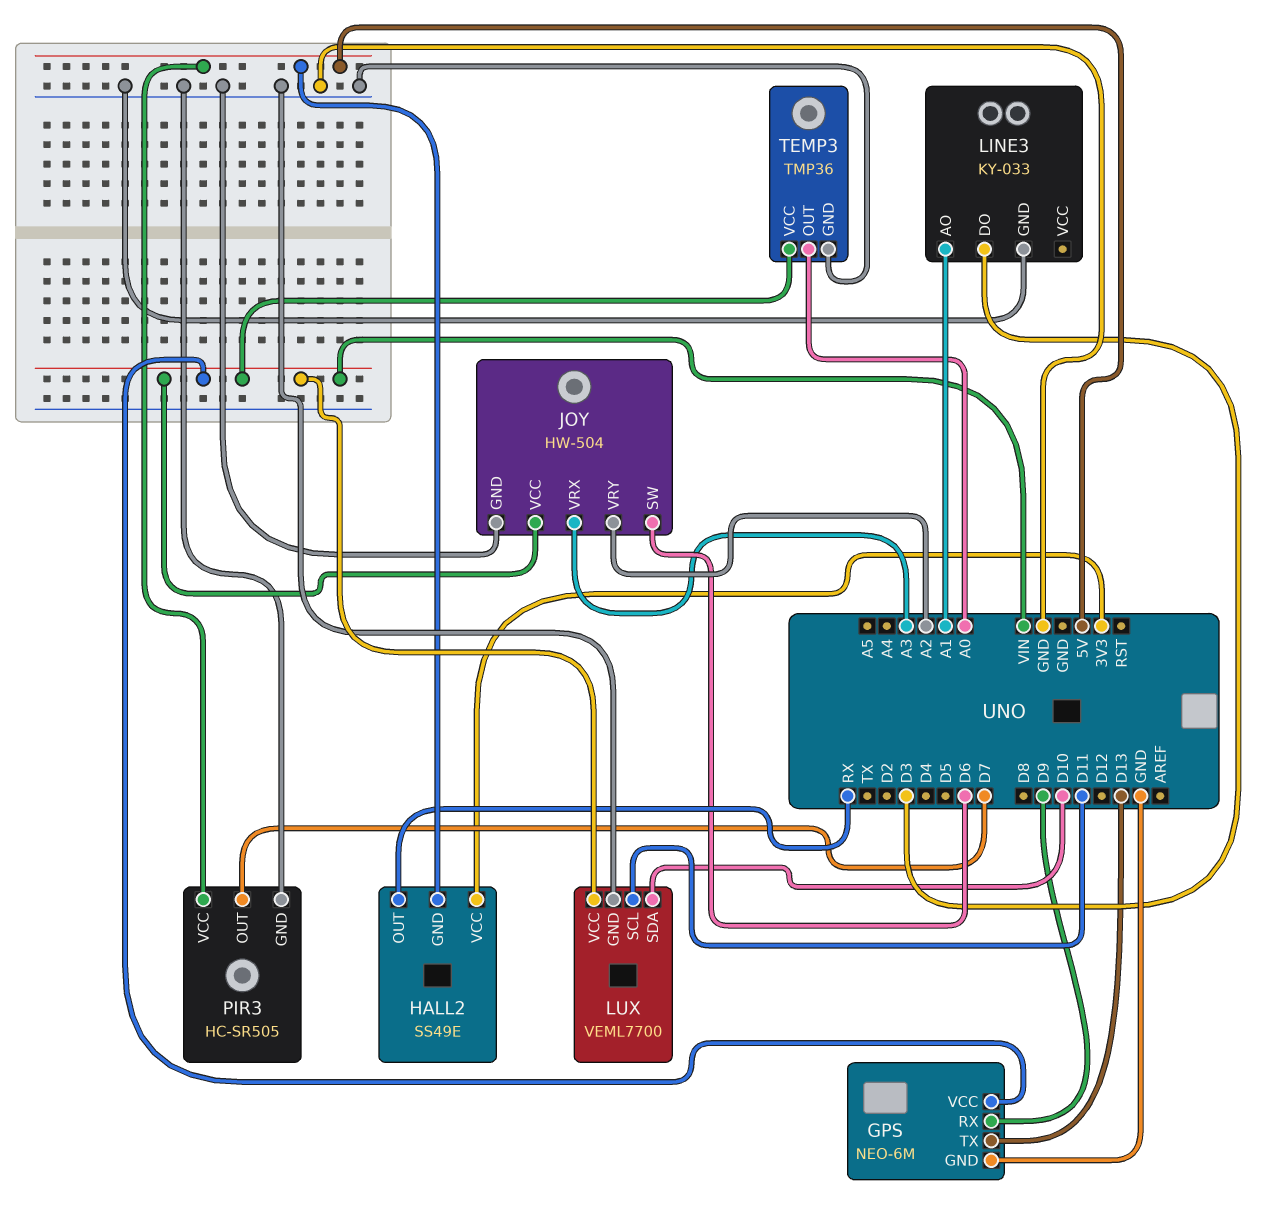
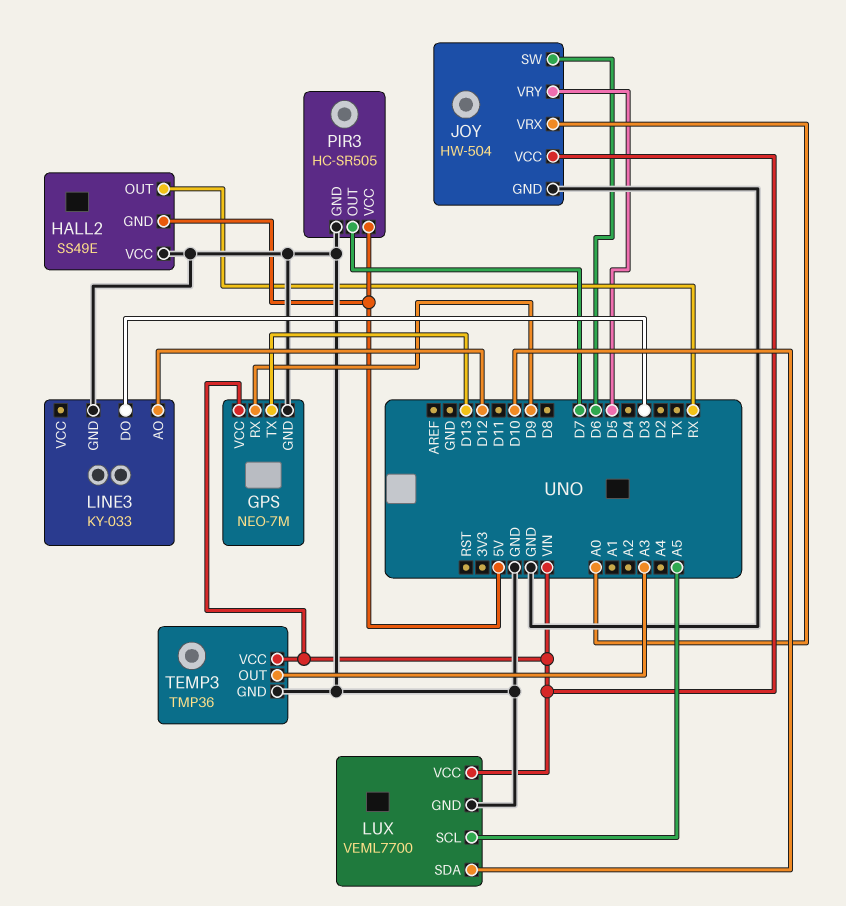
GPS: NEO-6M -> NEO-7M
HALL2 pin VCC: 3V3 -> GND
JOY pin VRX: A3 -> A0
JOY pin VRY: A2 -> D5
LINE3 pin AO: A1 -> D12
LUX pin SCL: D11 -> A5
TEMP3 pin OUT: A0 -> A3

